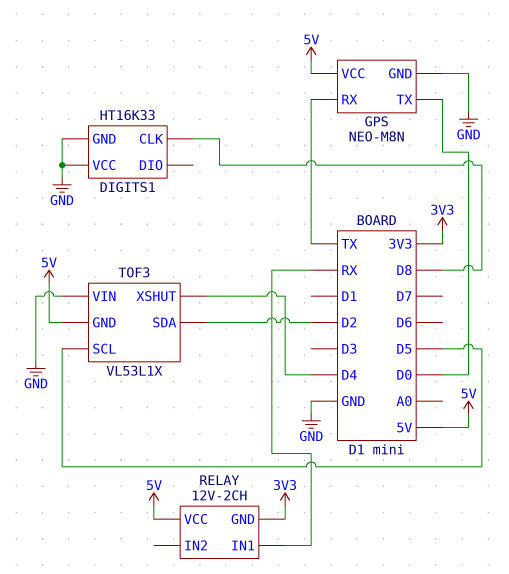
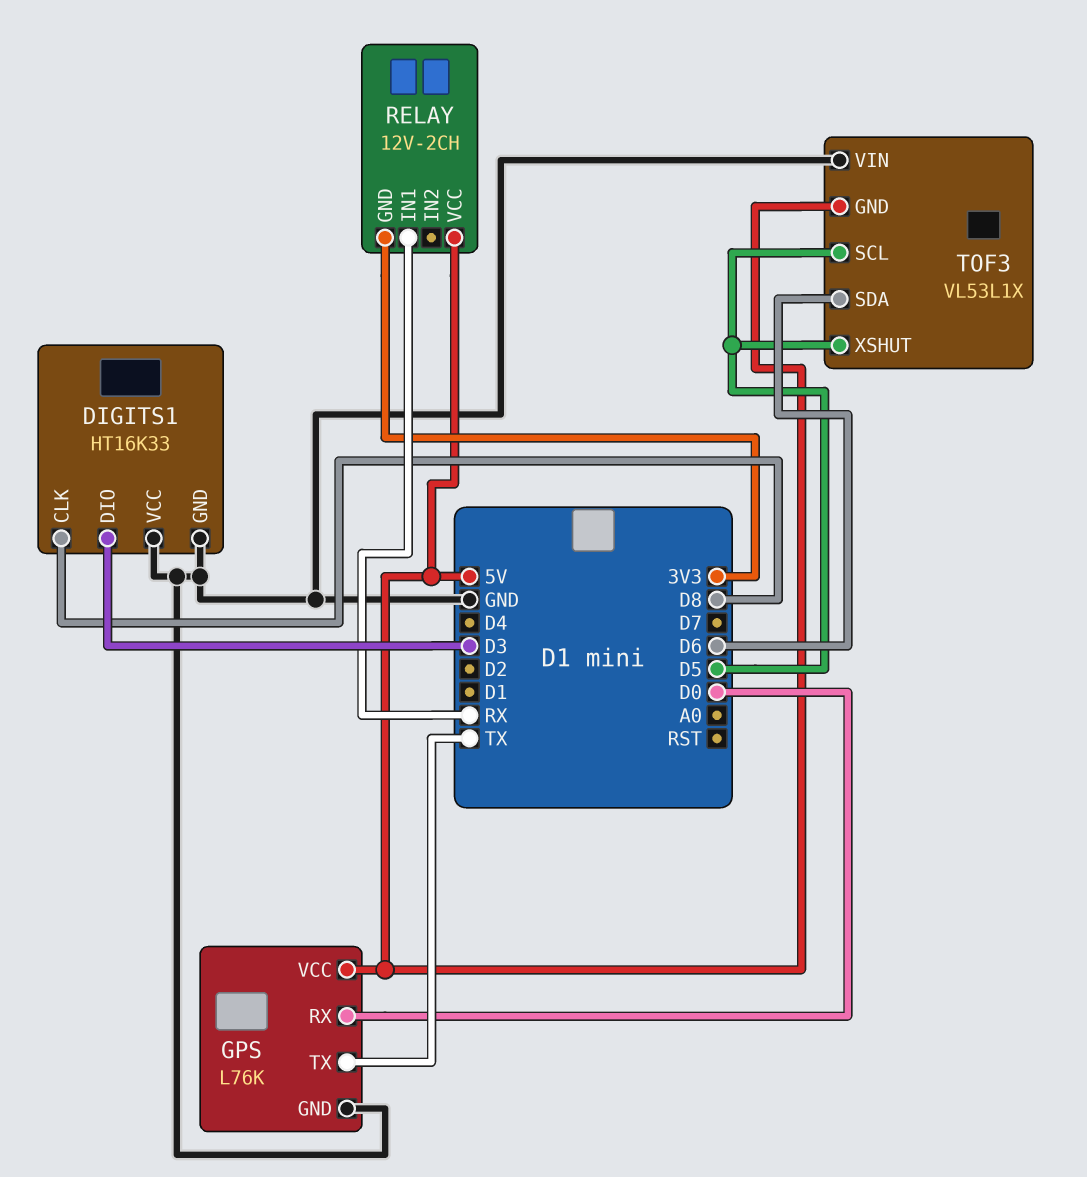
DIGITS1 pin DIO: none -> D3
GPS: NEO-M8N -> L76K
GPS pin RX: TX -> D0
GPS pin TX: D0 -> TX
TOF3 pin SDA: D2 -> D6
TOF3 pin XSHUT: D4 -> D5

